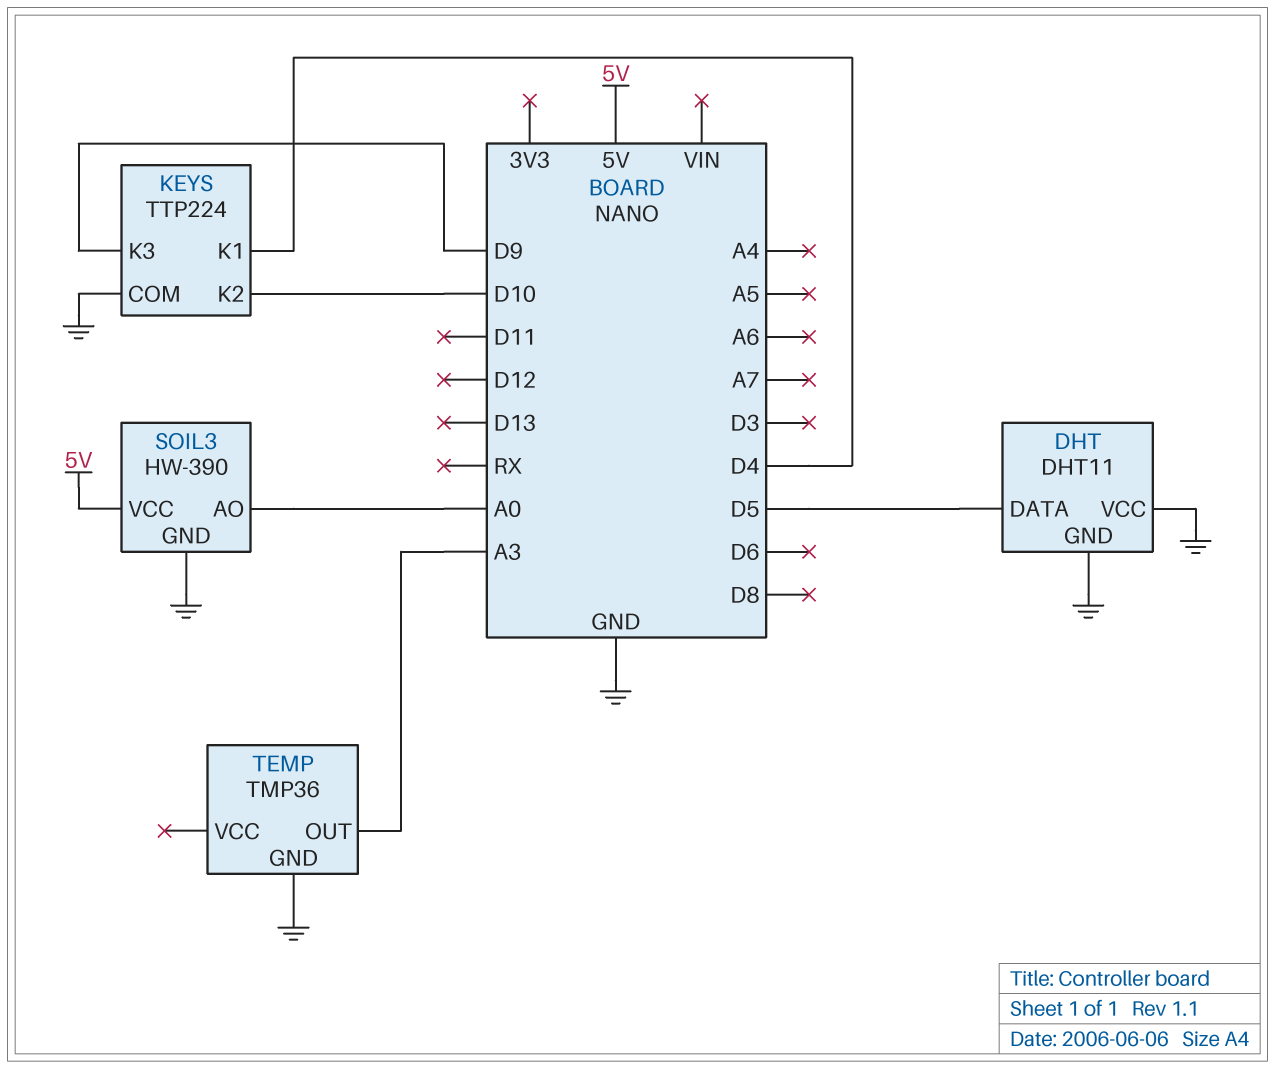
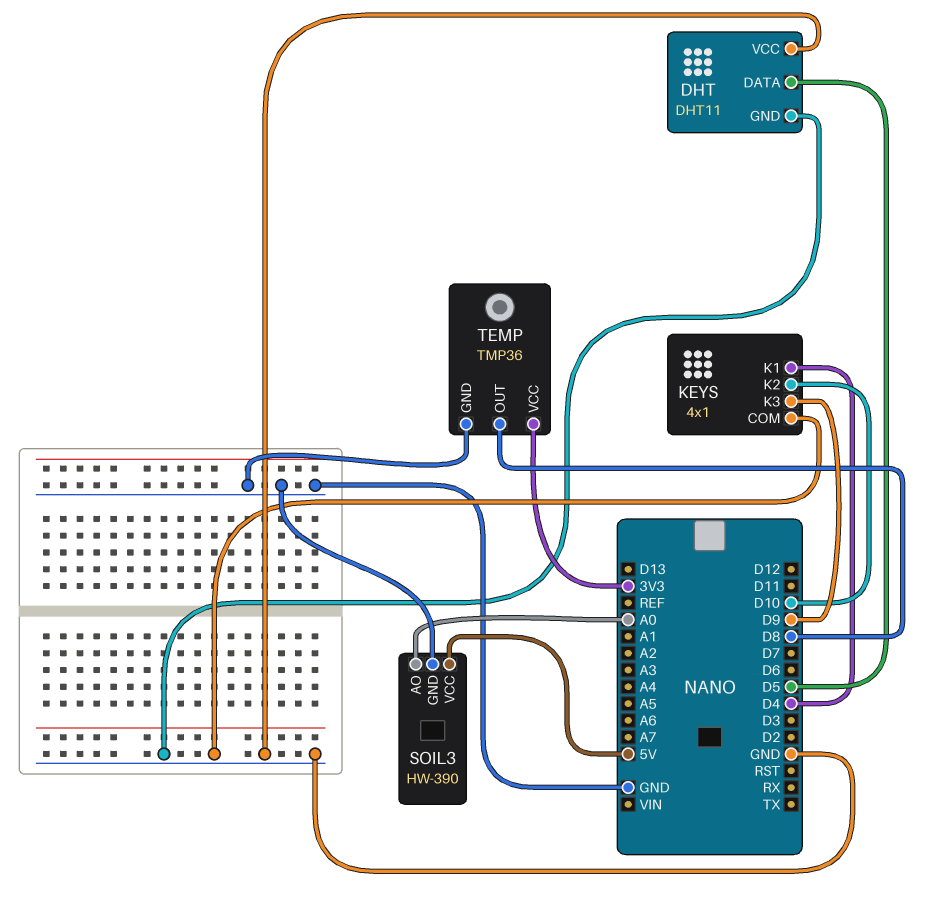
KEYS: TTP224 -> 4x1
TEMP pin OUT: A3 -> D8
TEMP pin VCC: none -> 3V3

